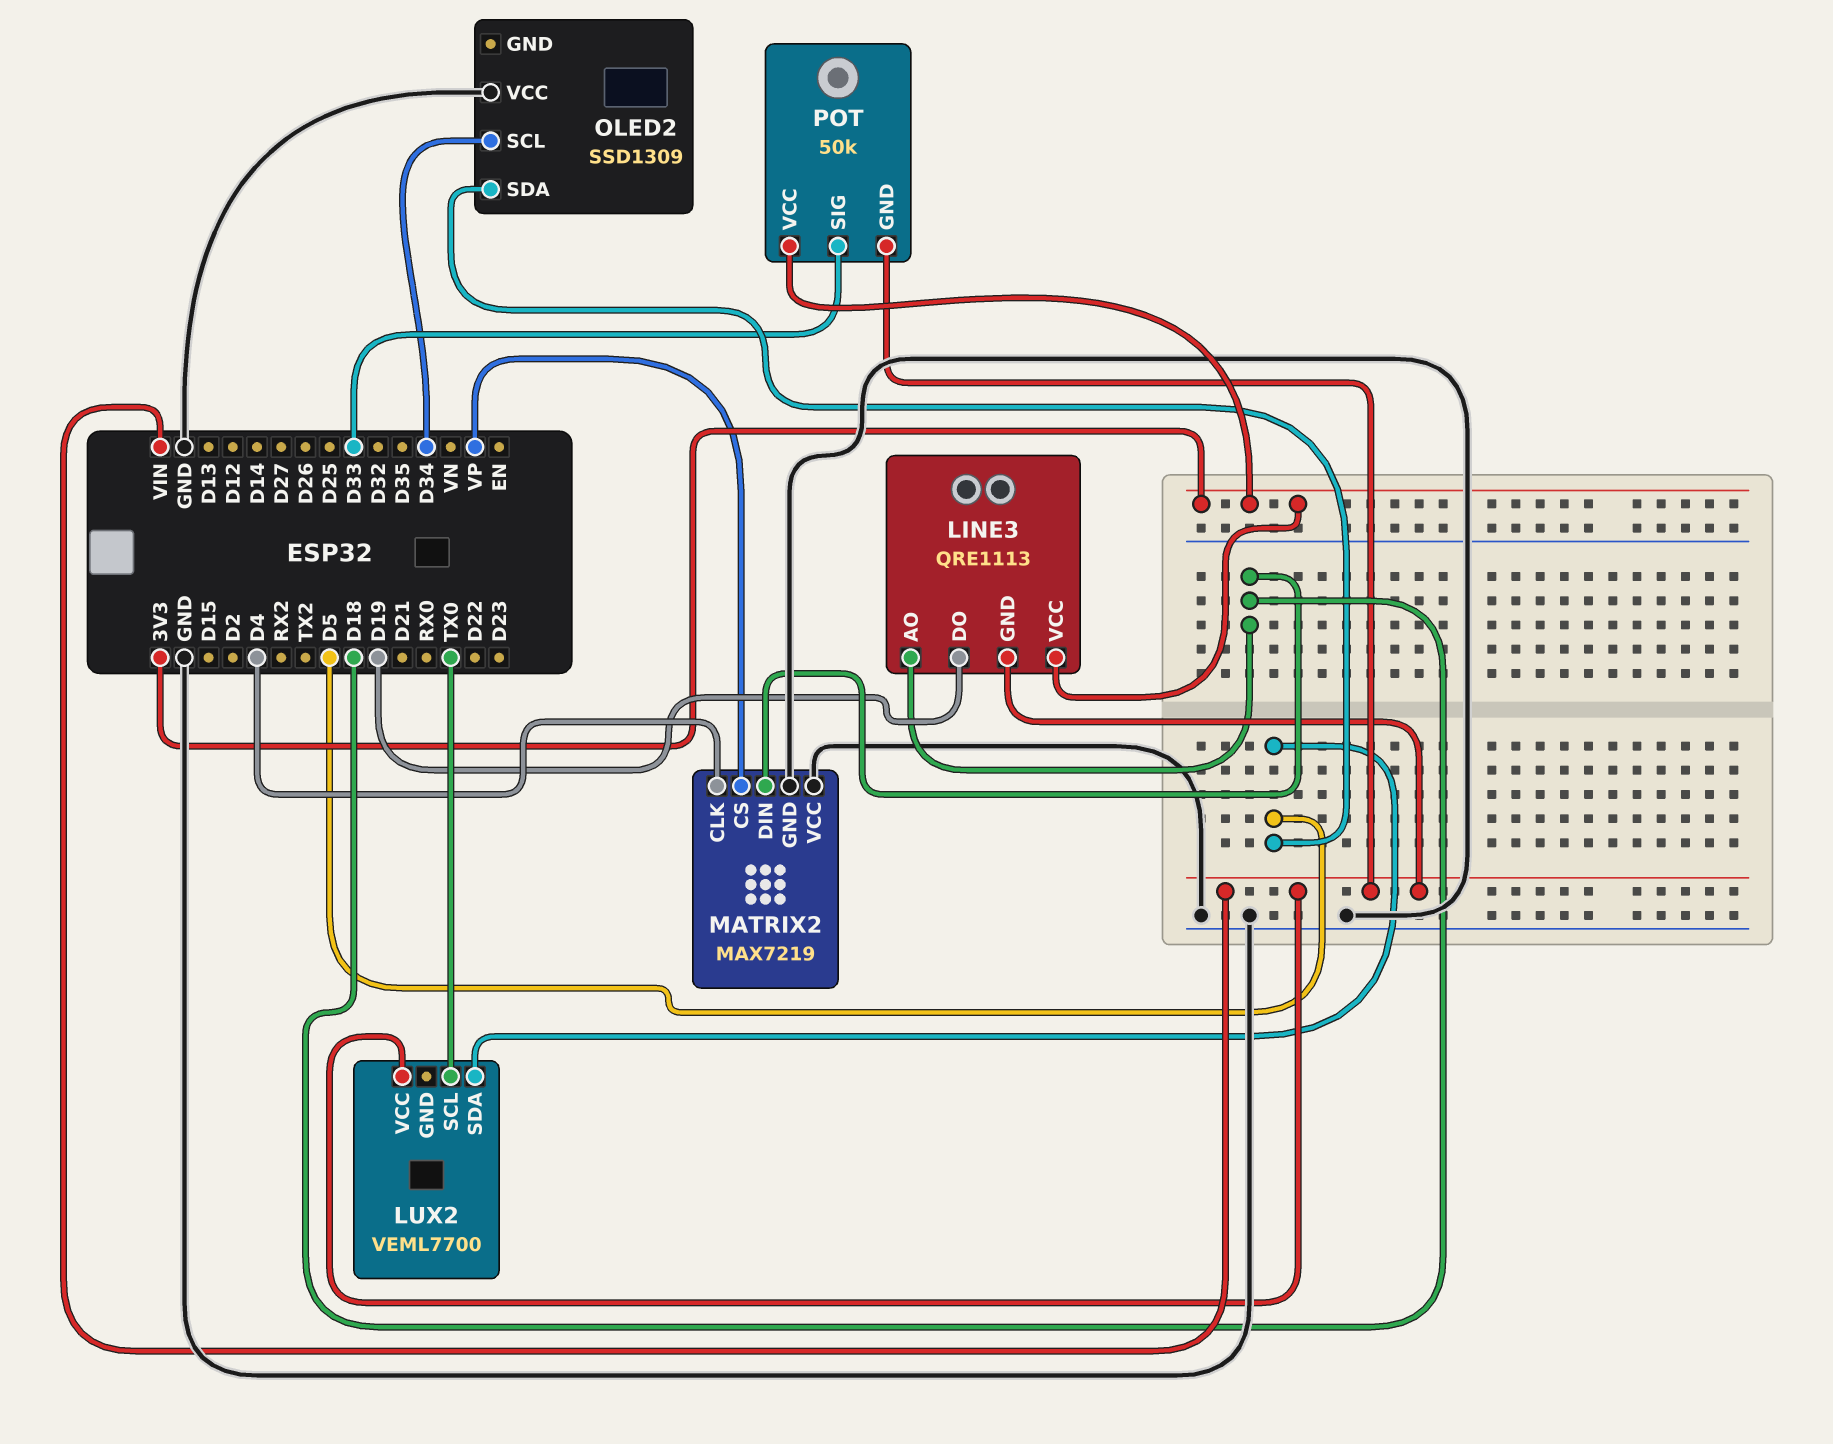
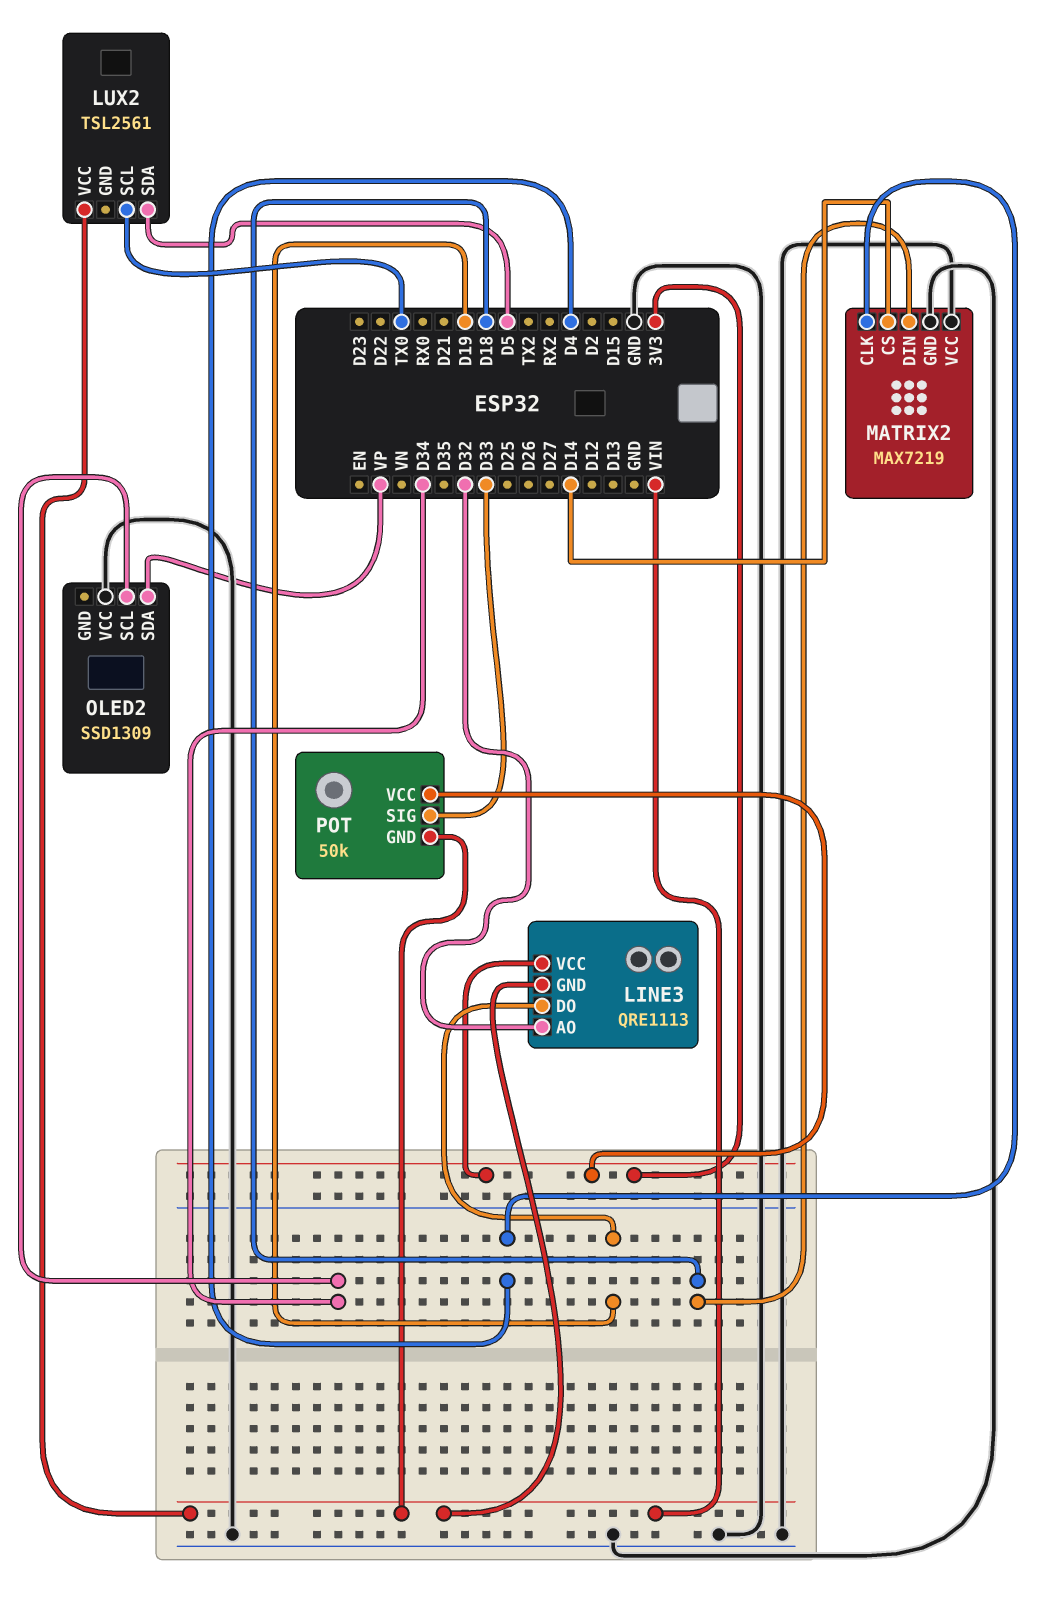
LINE3 pin AO: D18 -> D32
LUX2: VEML7700 -> TSL2561
MATRIX2 pin CS: VP -> D14
OLED2 pin SDA: D5 -> VP

